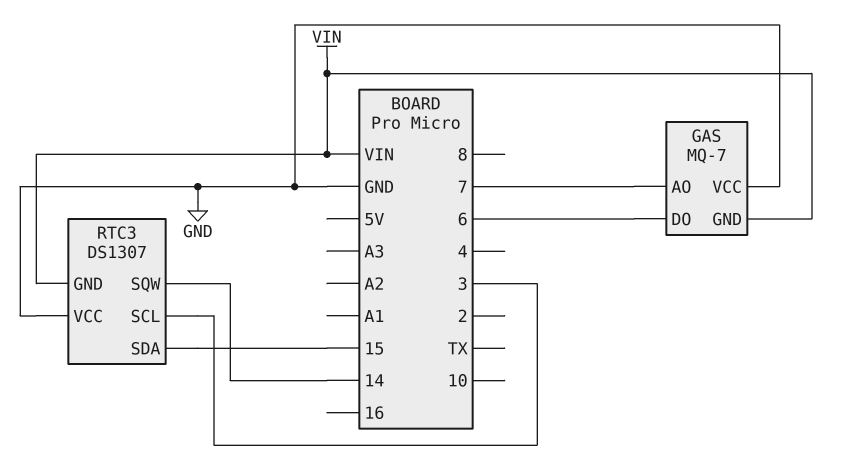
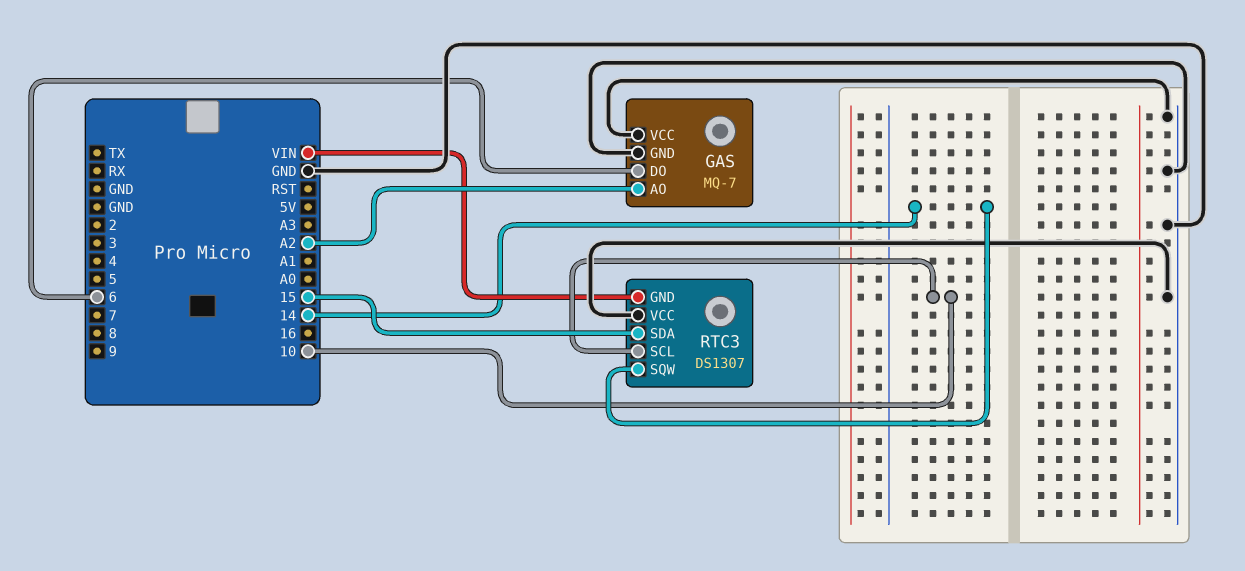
GAS pin AO: 7 -> A2
GAS pin GND: VIN -> GND
RTC3 pin SCL: 3 -> 10

